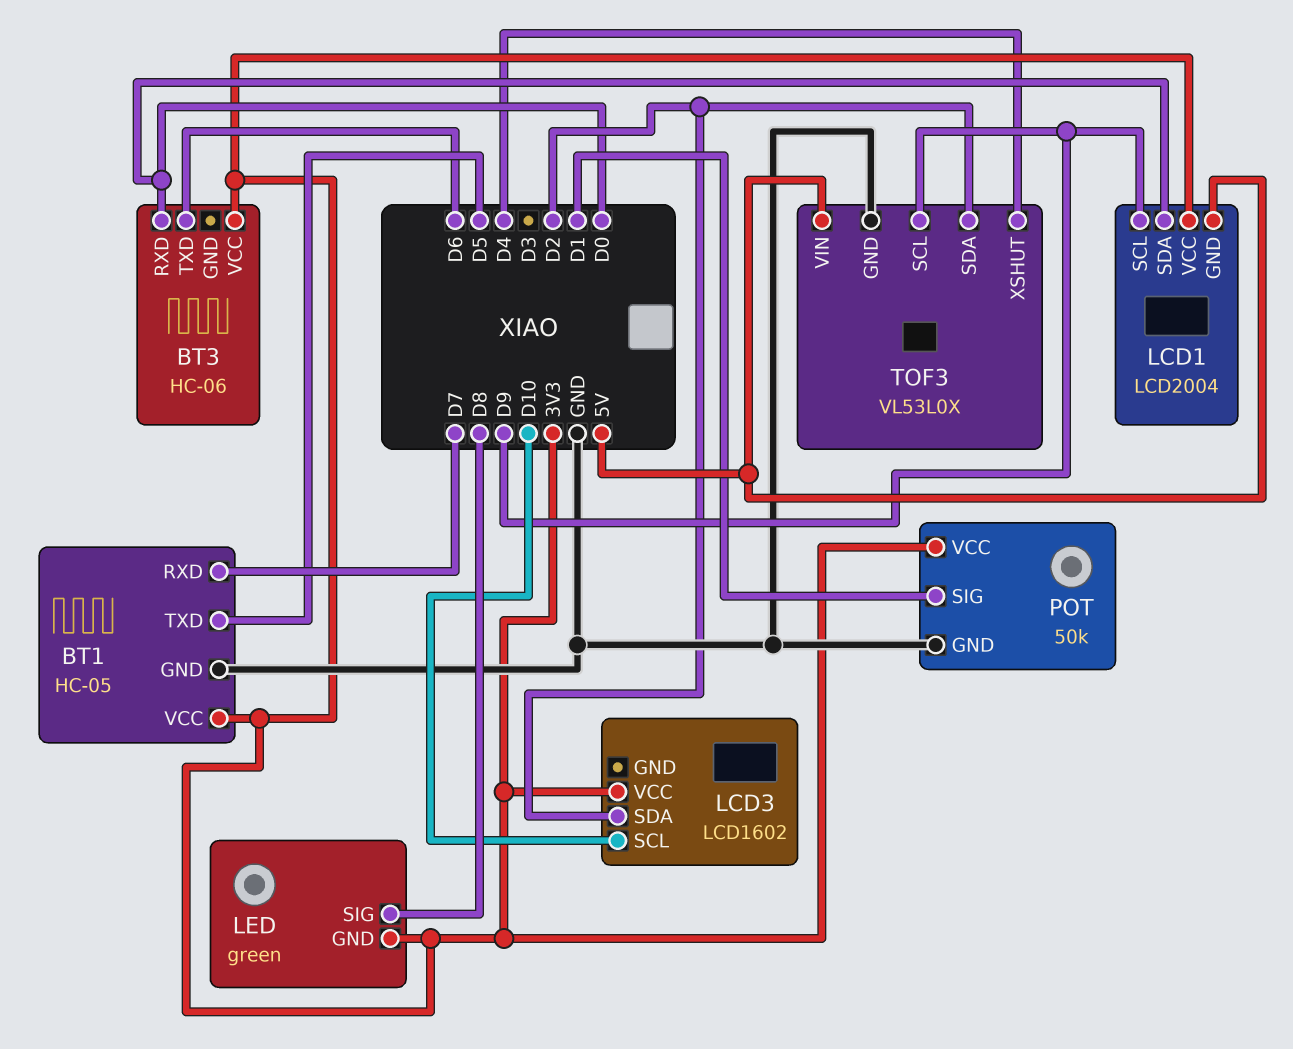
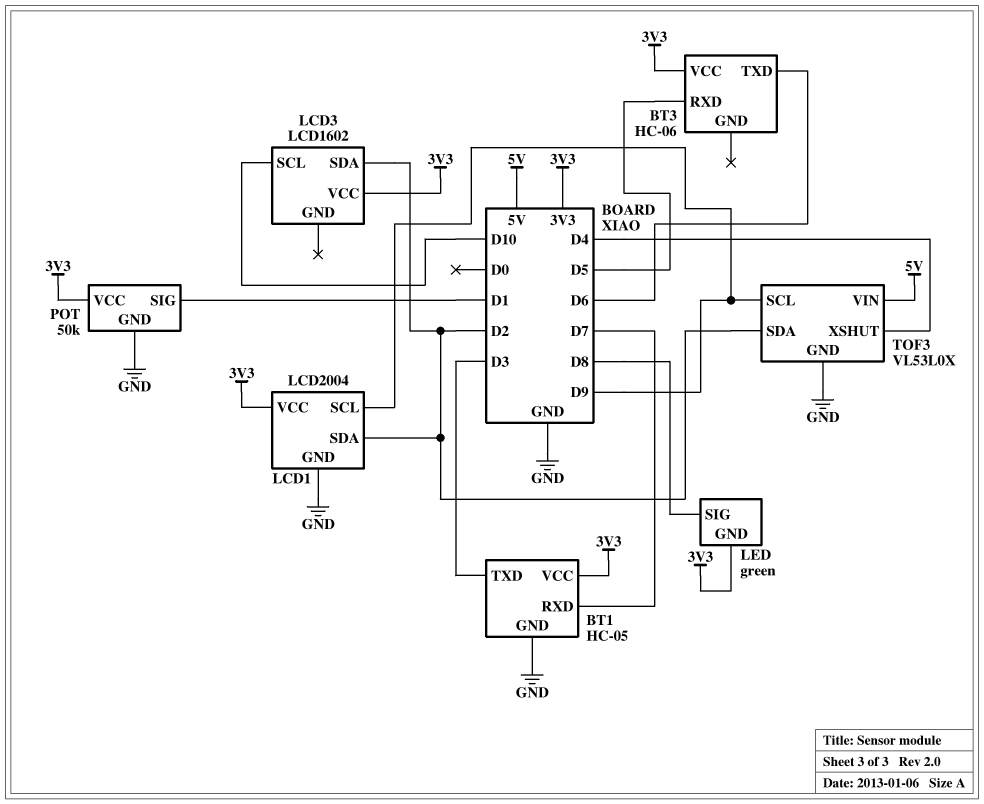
BT1 pin TXD: D5 -> D3
BT3 pin RXD: D0 -> D5
LCD1 pin GND: 5V -> GND
LCD1 pin SDA: D0 -> D2

